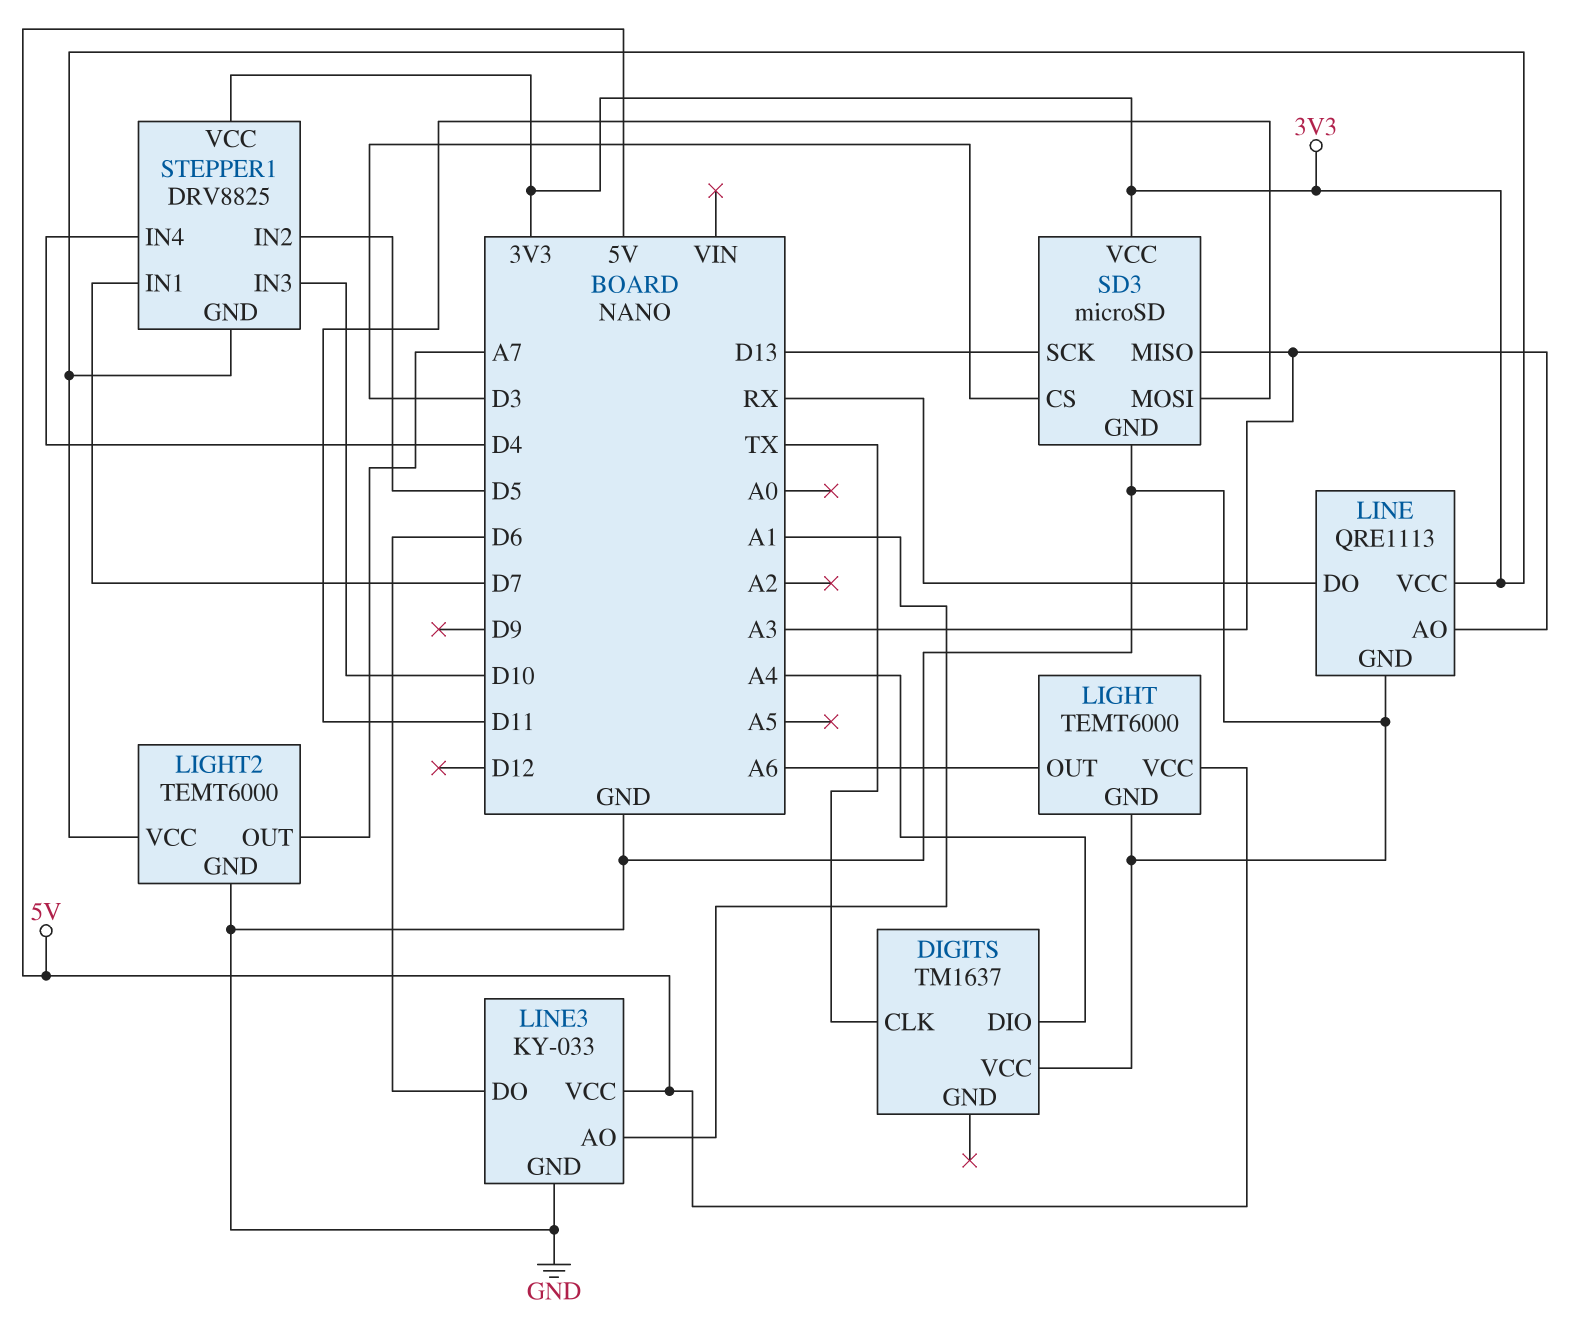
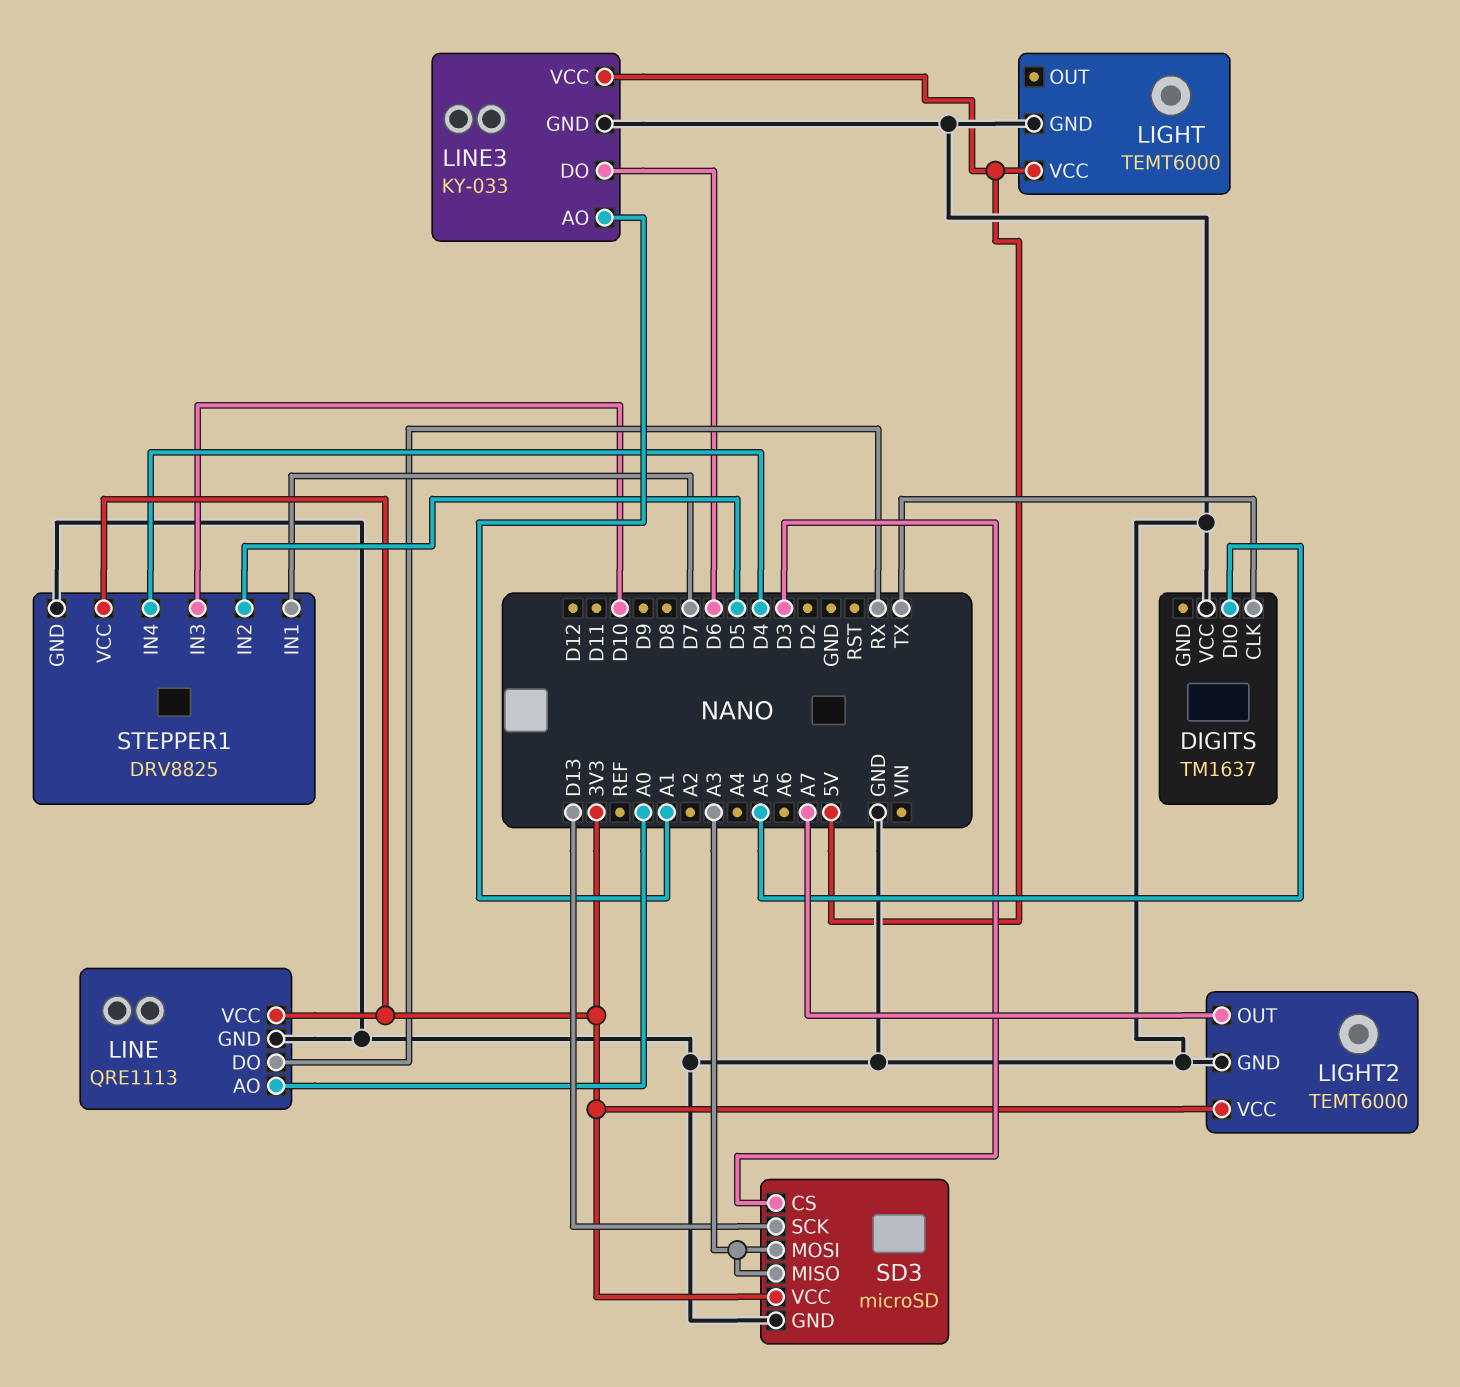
DIGITS pin DIO: A4 -> A5
LIGHT pin OUT: A6 -> none
LINE pin AO: A3 -> A0
SD3 pin MOSI: D11 -> A3
STEPPER1 pin GND: 3V3 -> GND

